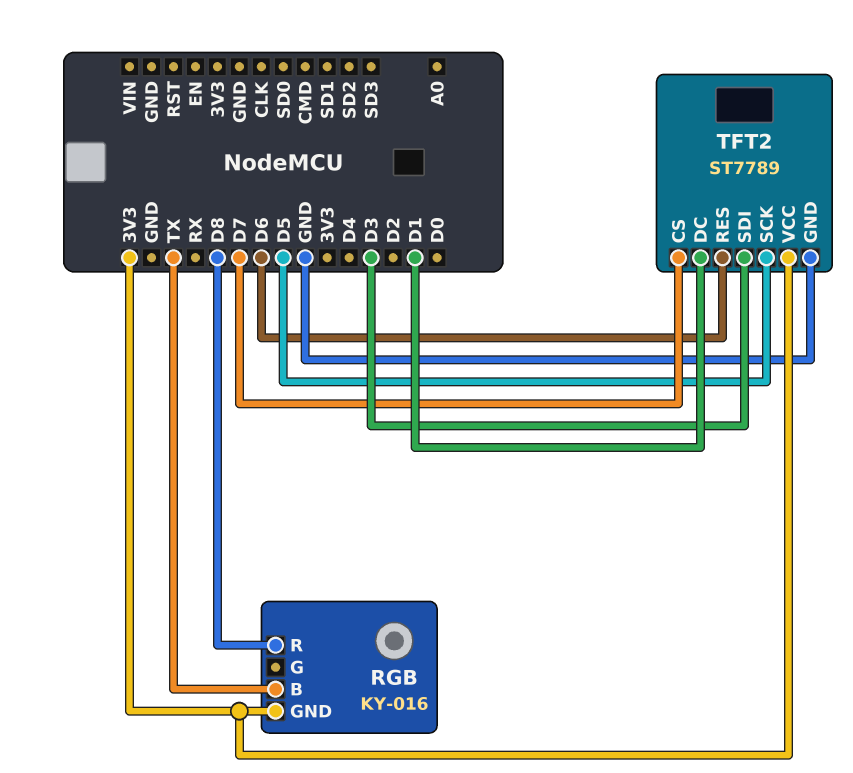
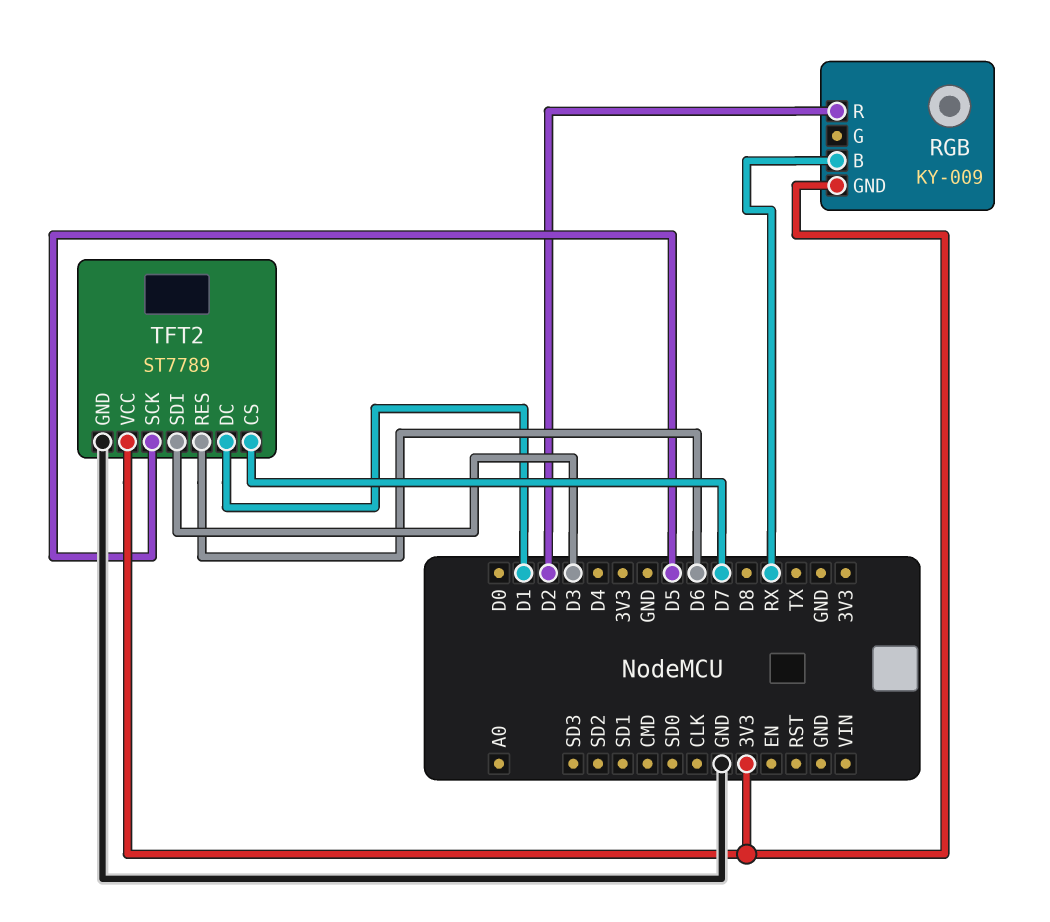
RGB: KY-016 -> KY-009
RGB pin B: TX -> RX
RGB pin R: D8 -> D2

